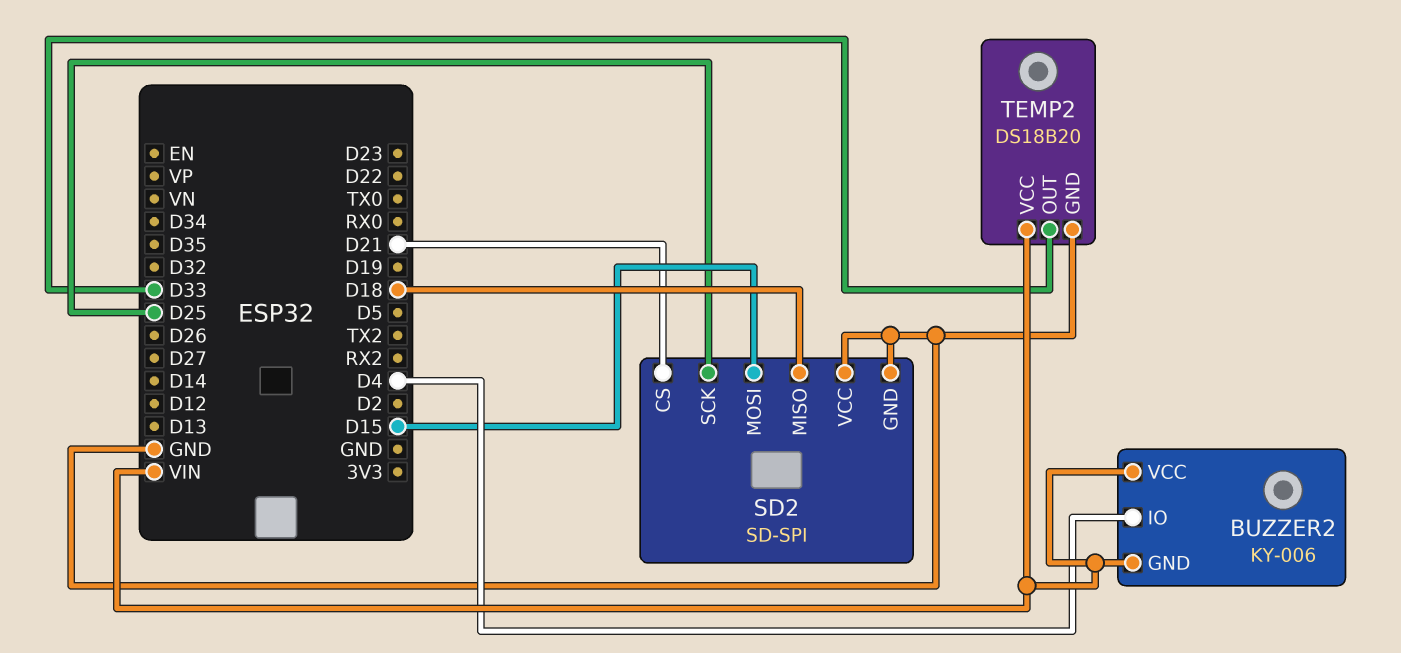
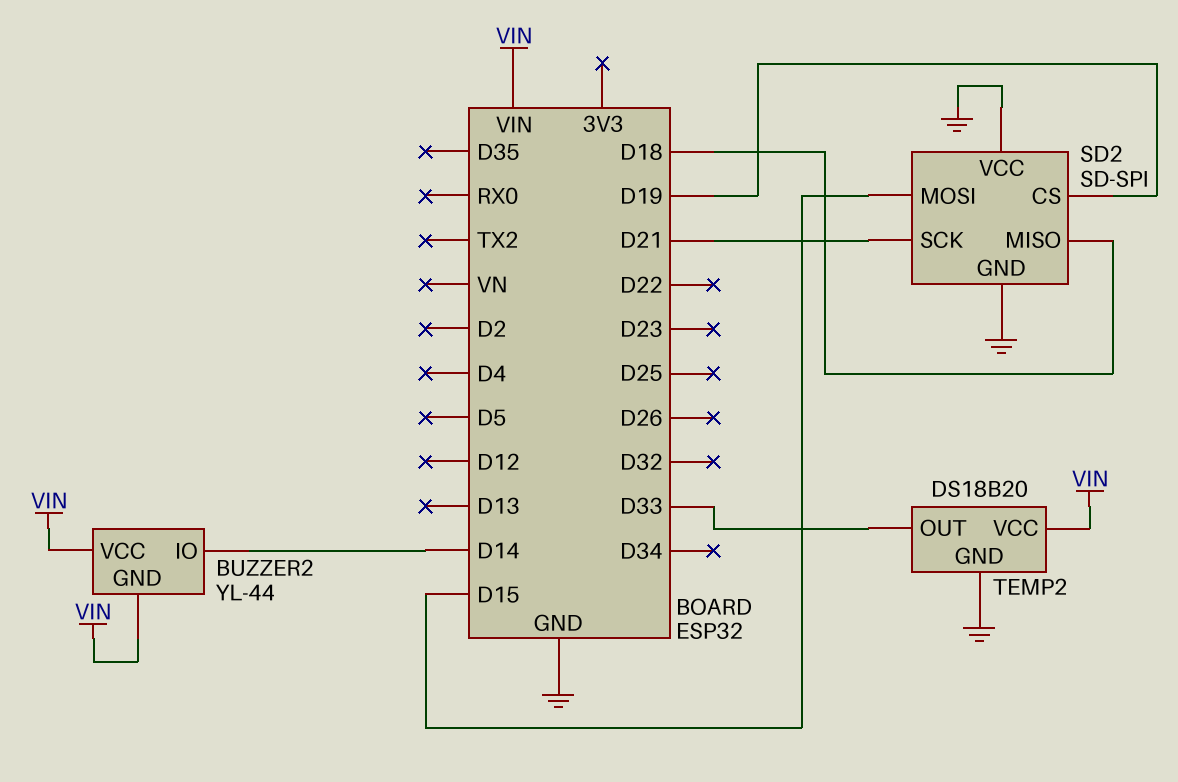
BUZZER2: KY-006 -> YL-44
BUZZER2 pin IO: D4 -> D14
SD2 pin CS: D21 -> D19
SD2 pin SCK: D25 -> D21

